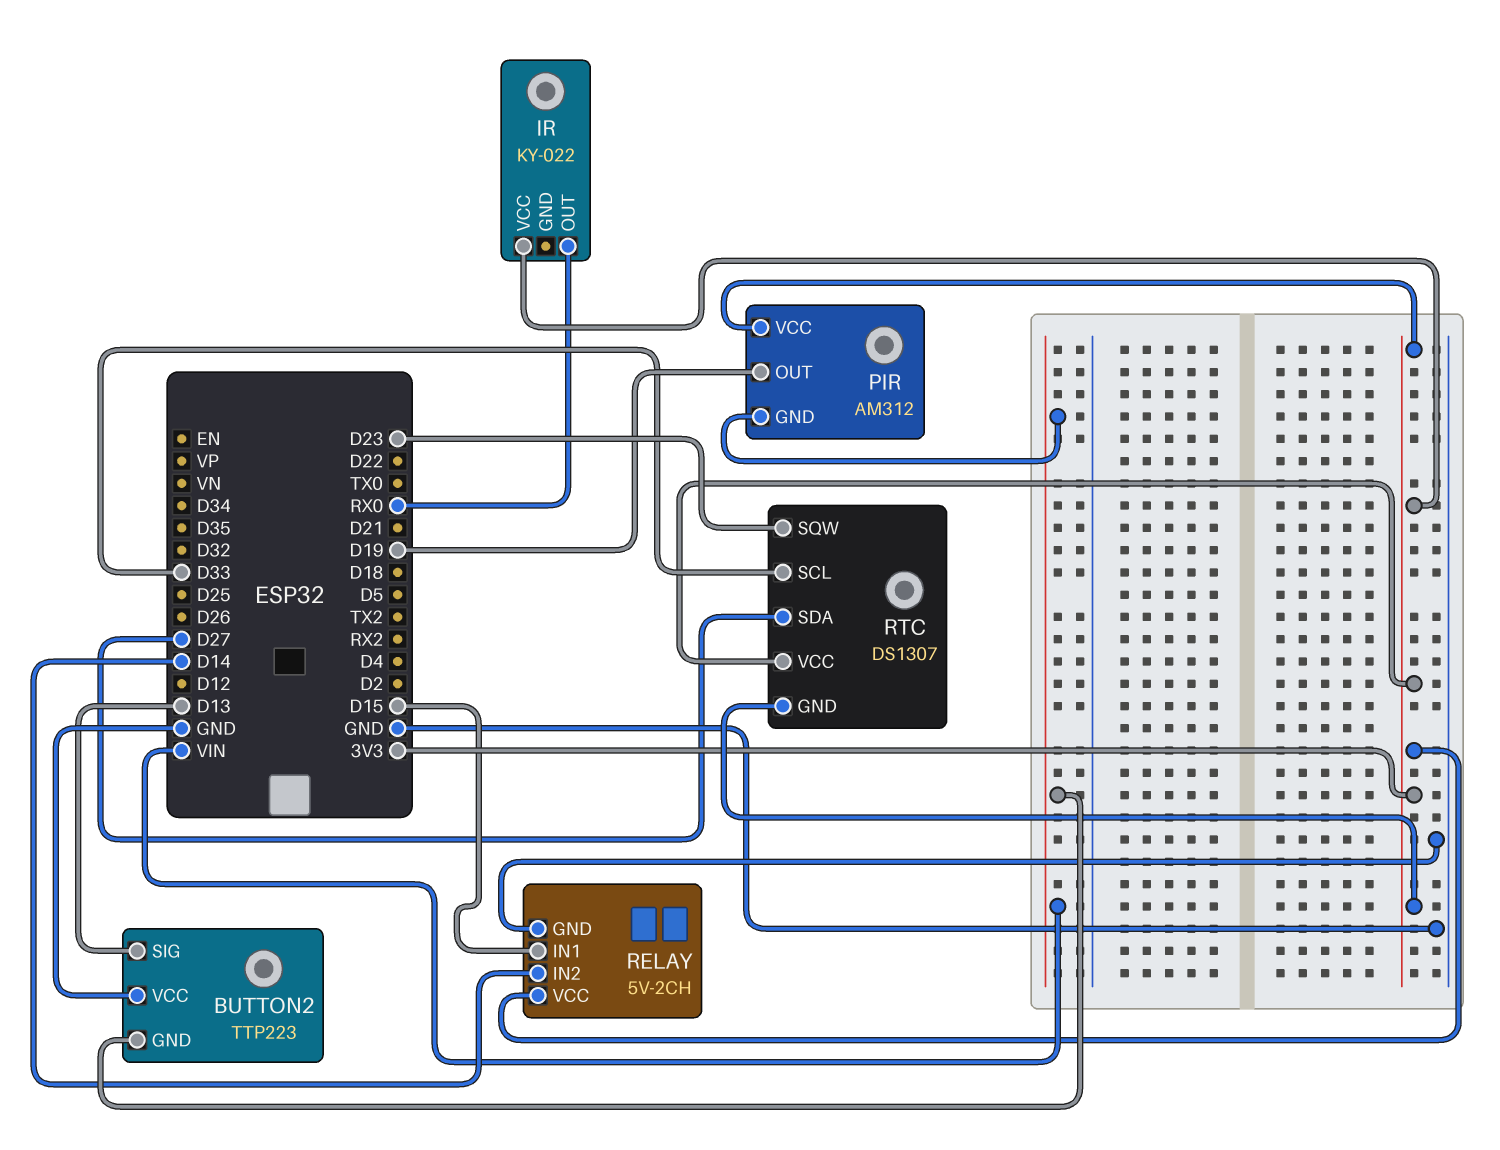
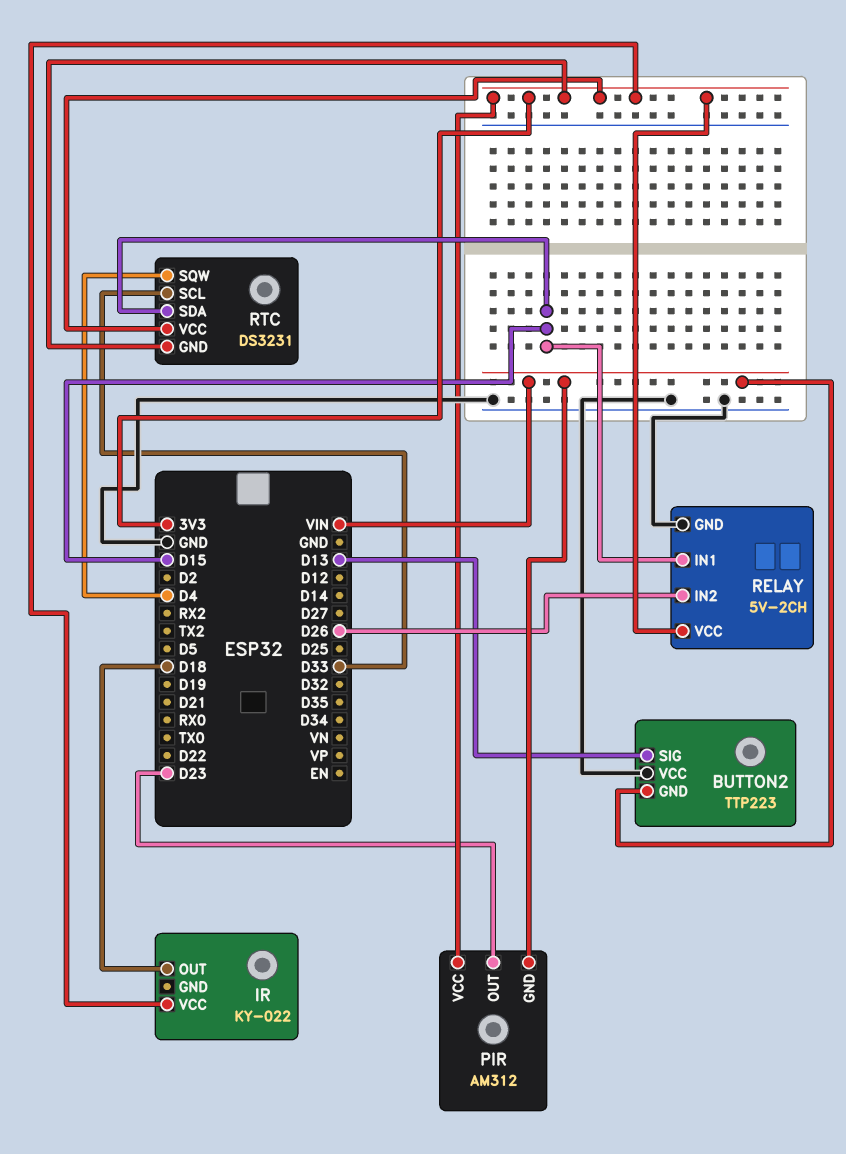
IR pin OUT: RX0 -> D18
PIR pin OUT: D19 -> D23
RELAY pin IN2: D14 -> D26
RTC: DS1307 -> DS3231
RTC pin SDA: D27 -> D15
RTC pin SQW: D23 -> D4

